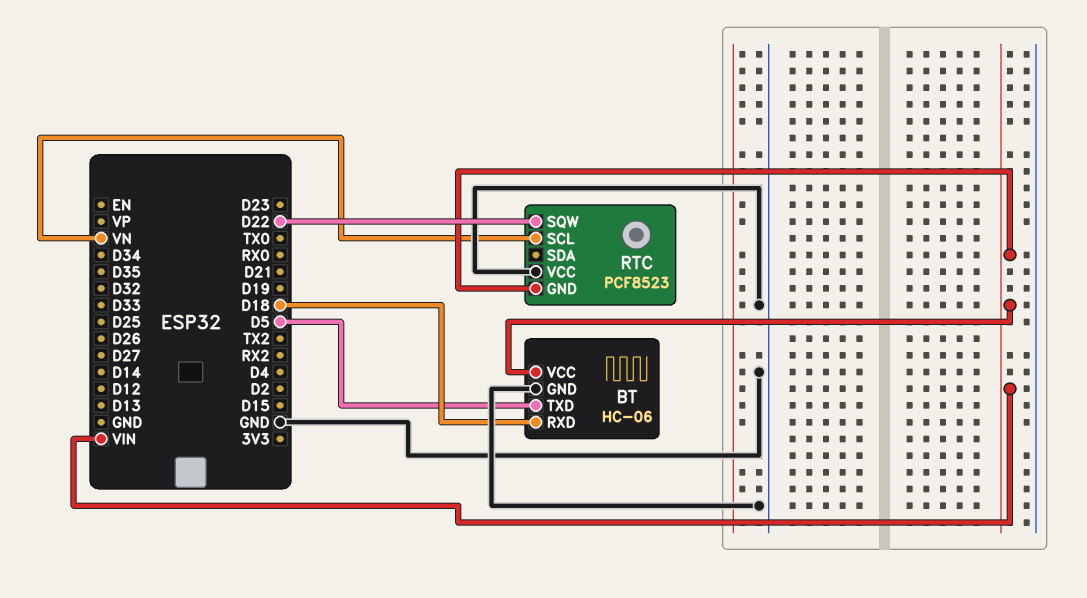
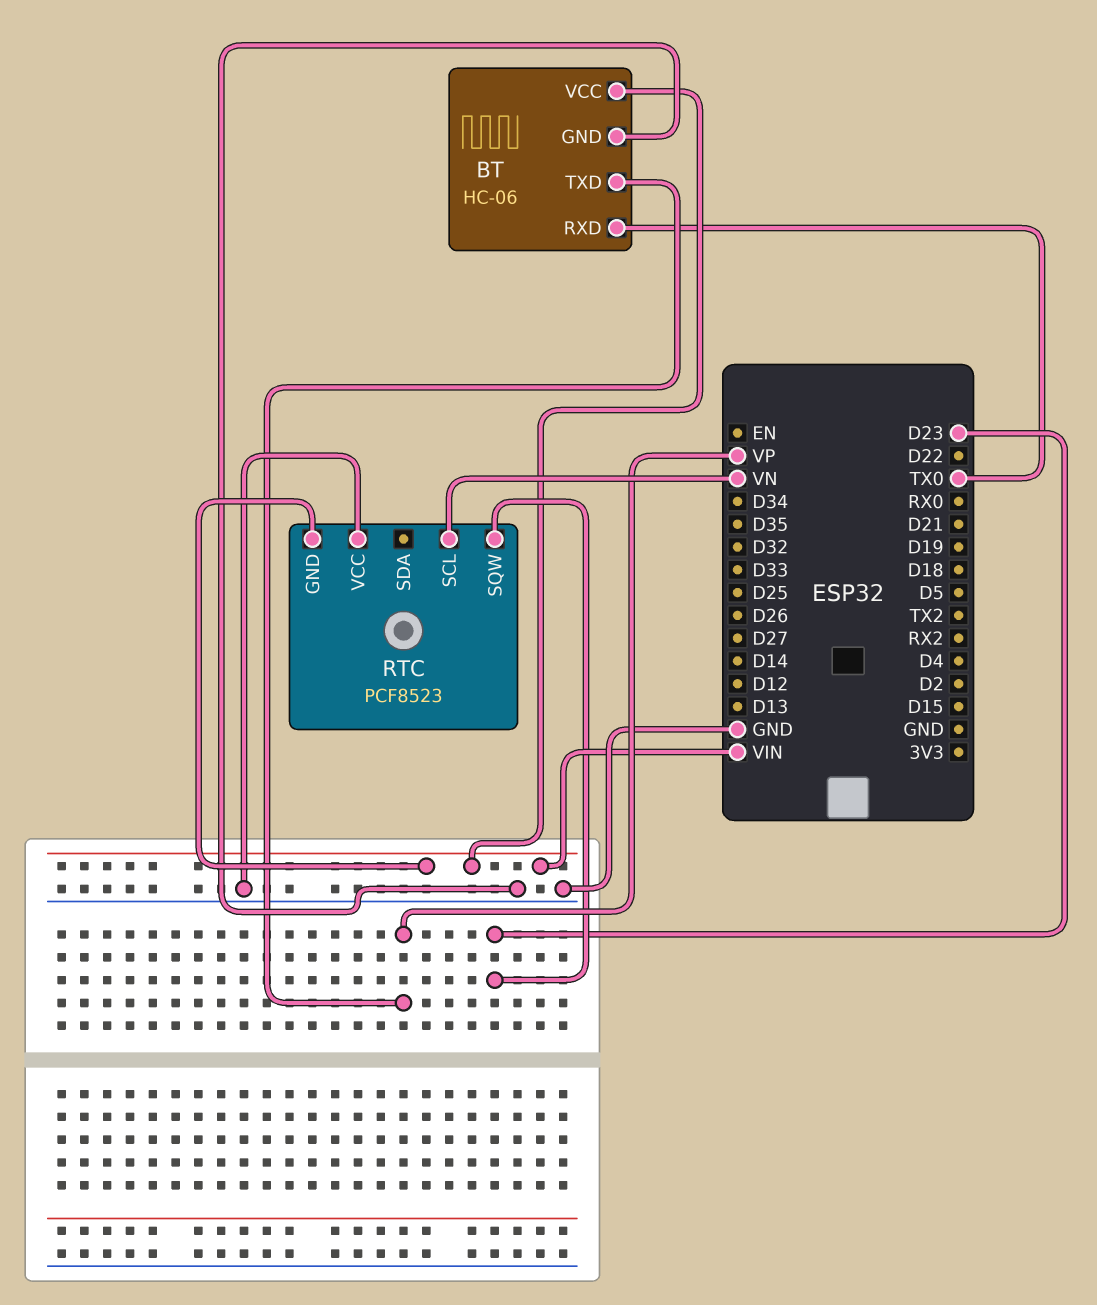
BT pin RXD: D18 -> TX0
BT pin TXD: D5 -> VP
RTC pin SQW: D22 -> D23

